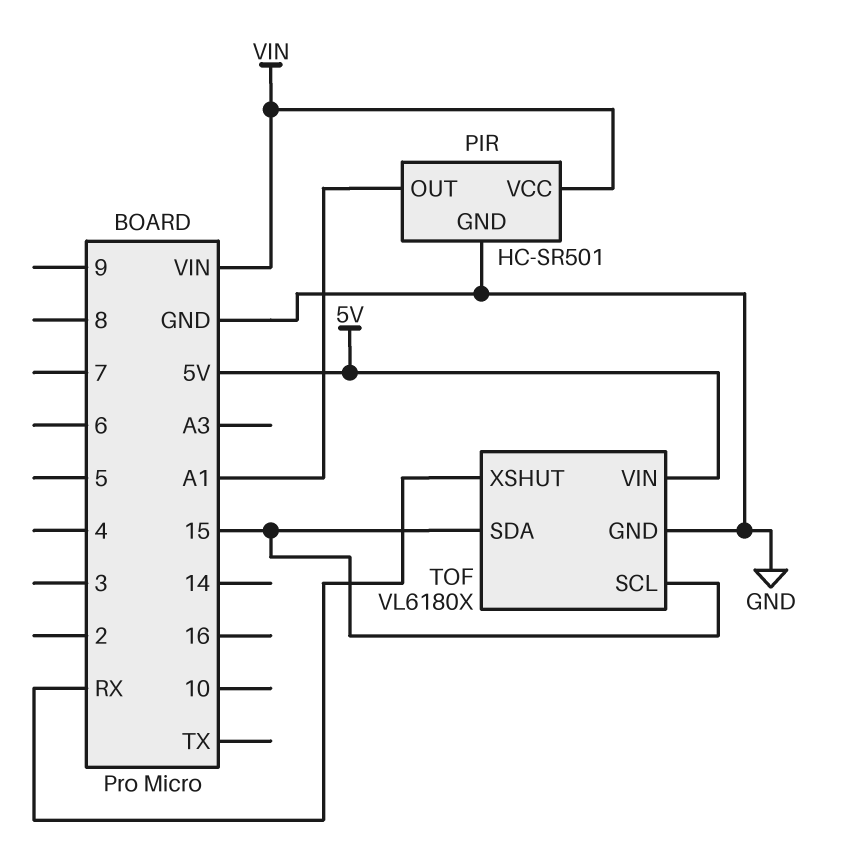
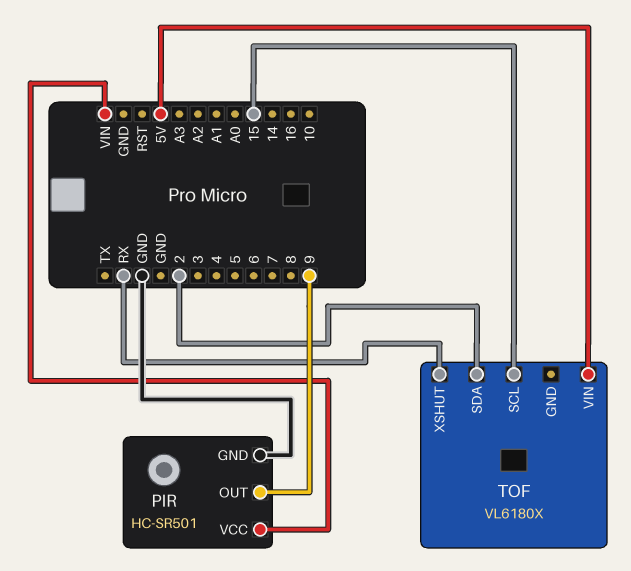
PIR pin OUT: A1 -> 9
TOF pin GND: GND -> none
TOF pin SDA: 15 -> 2

